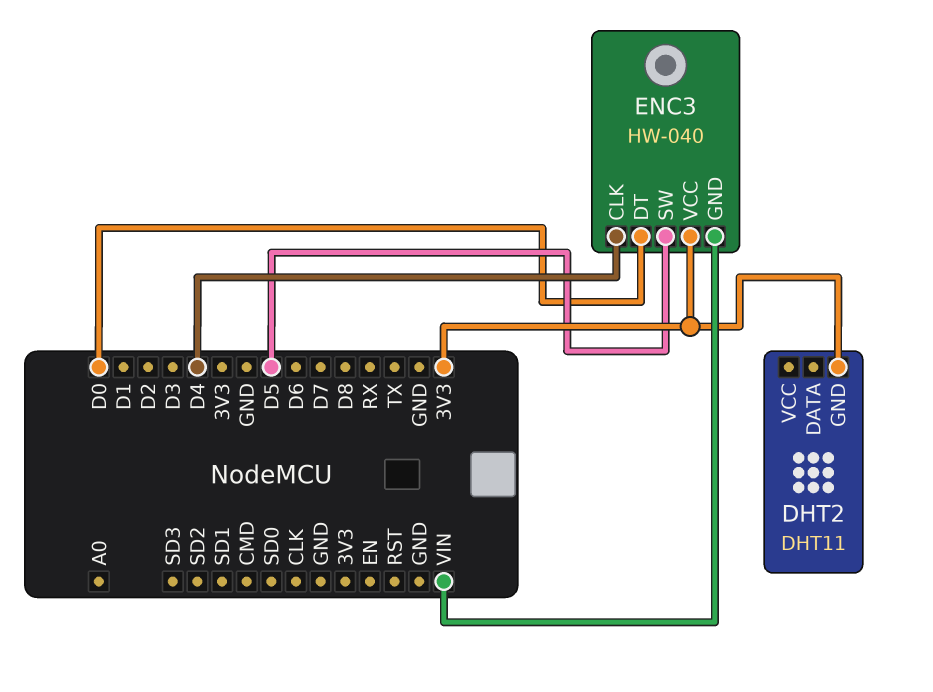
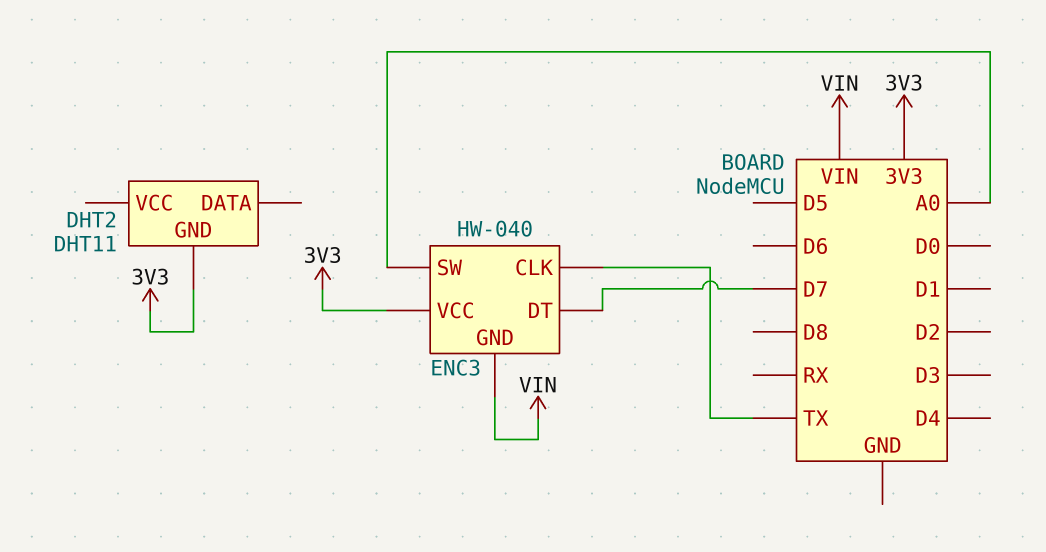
ENC3 pin CLK: D4 -> TX
ENC3 pin DT: D0 -> D7
ENC3 pin SW: D5 -> A0

